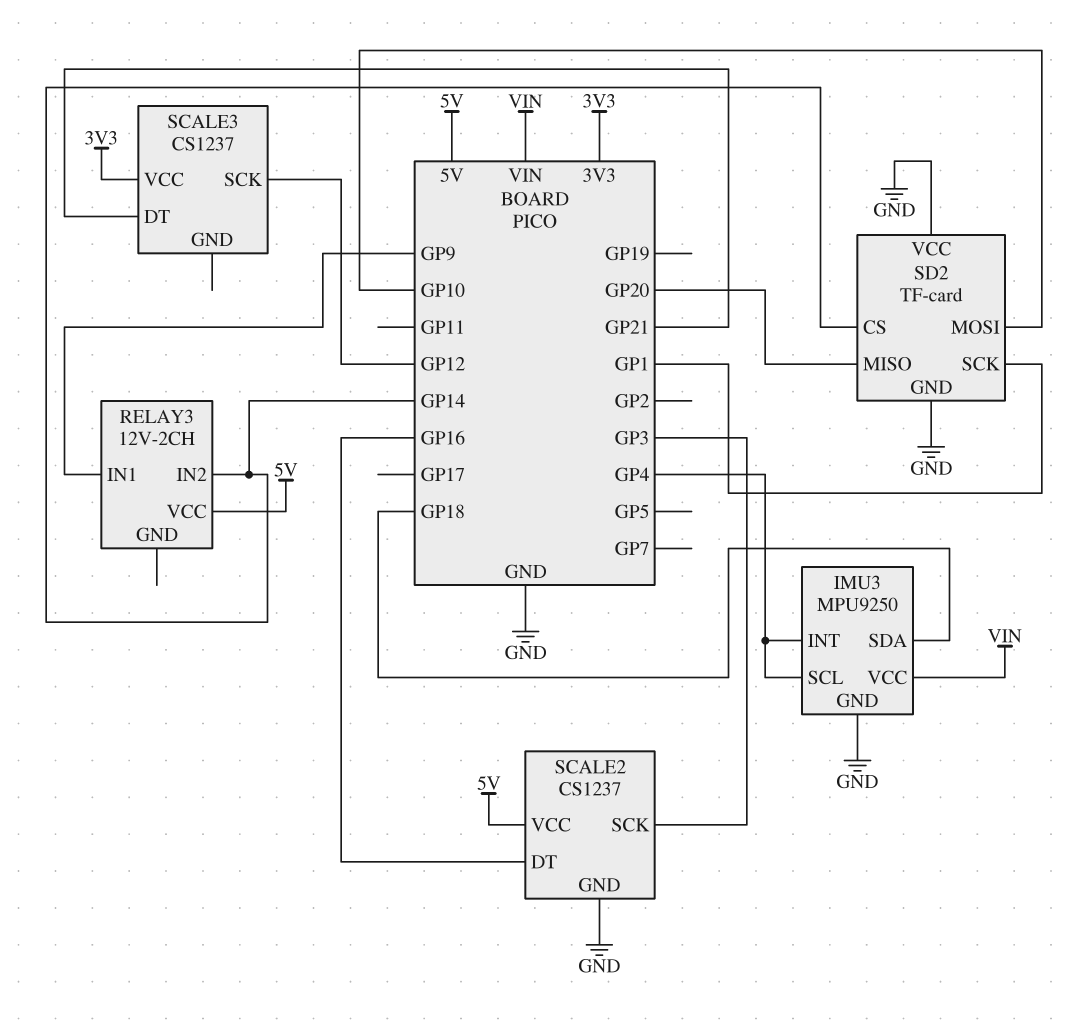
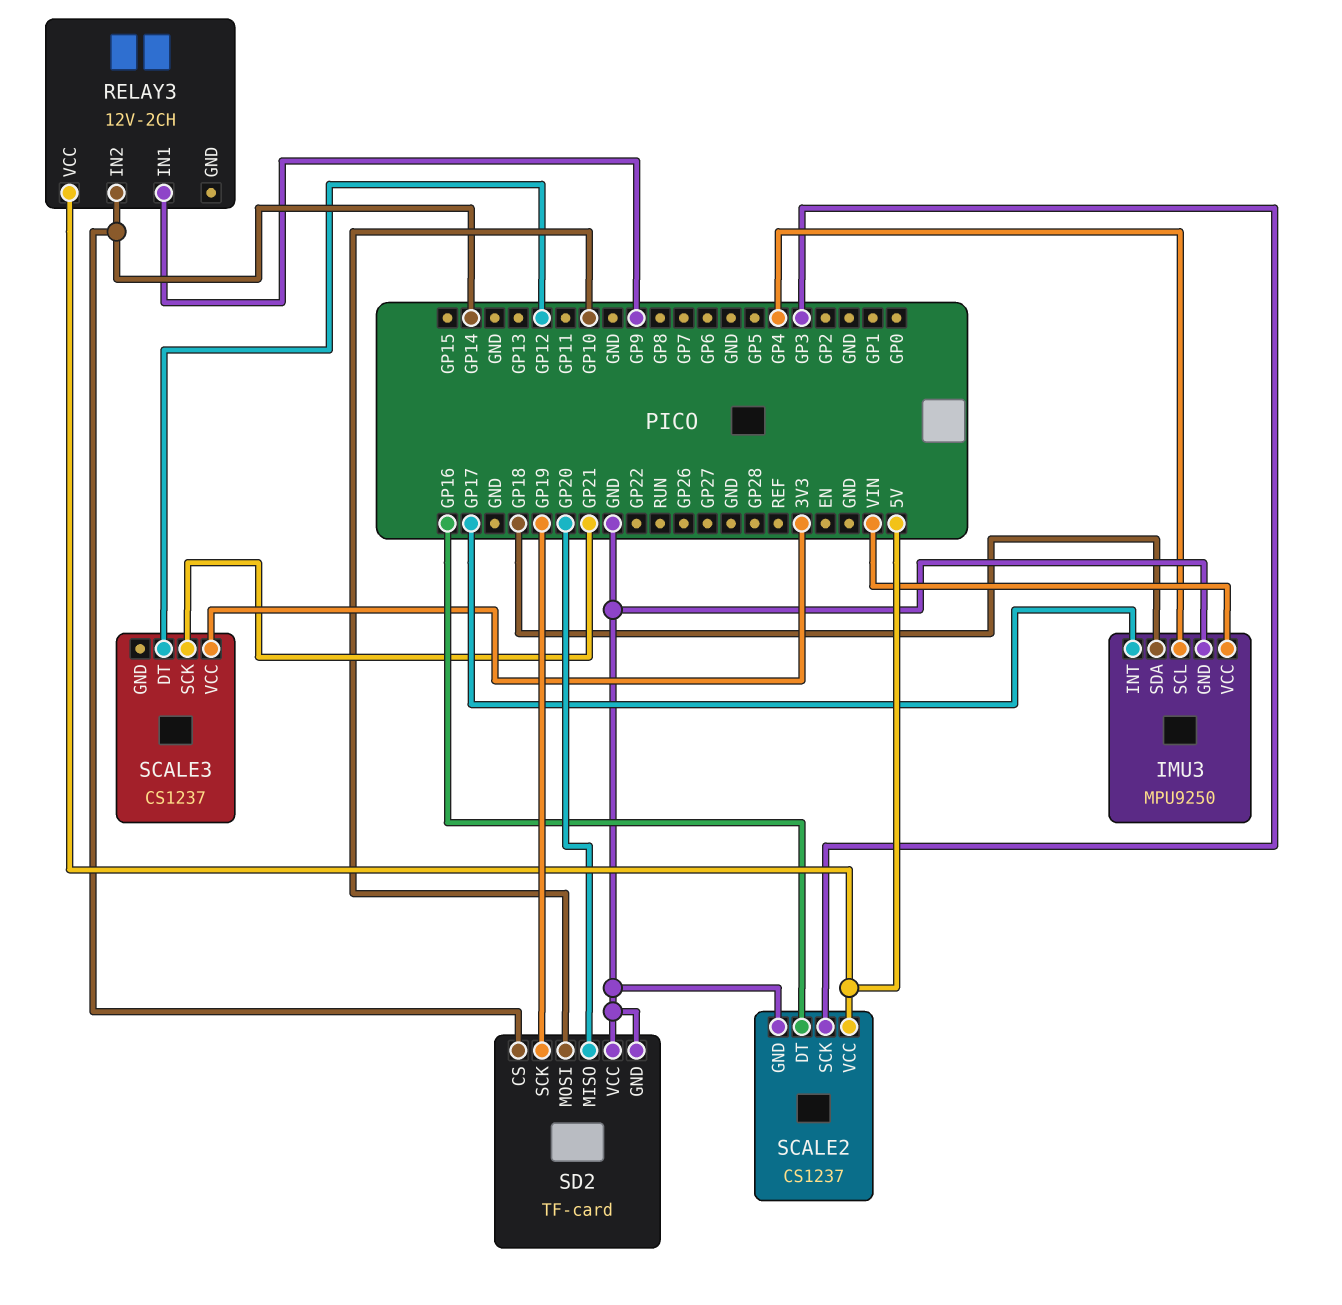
IMU3 pin INT: GP4 -> GP17
SCALE3 pin DT: GP21 -> GP12
SCALE3 pin SCK: GP12 -> GP21
SD2 pin SCK: GP1 -> GP19

